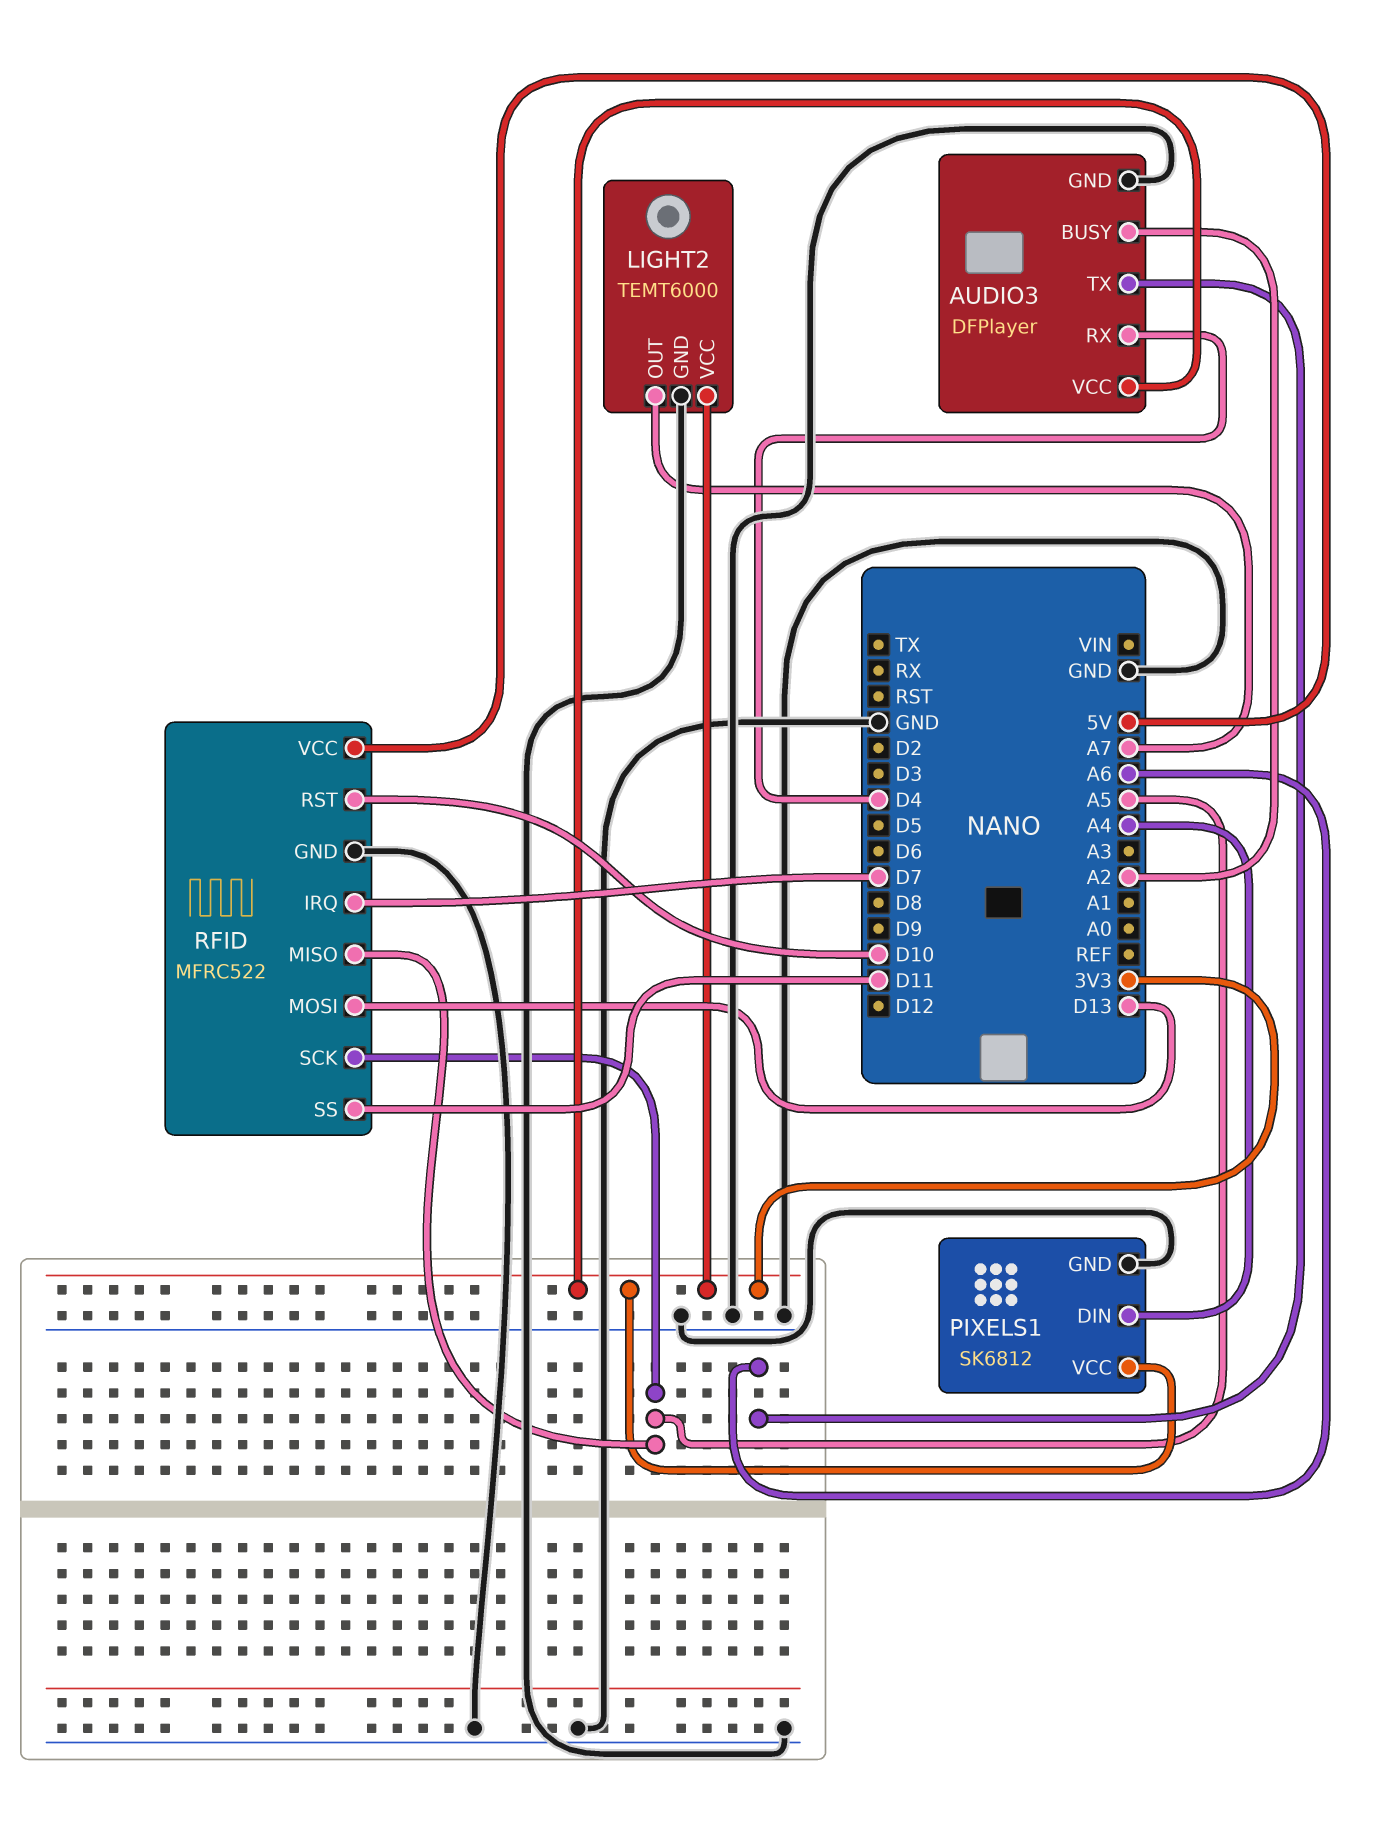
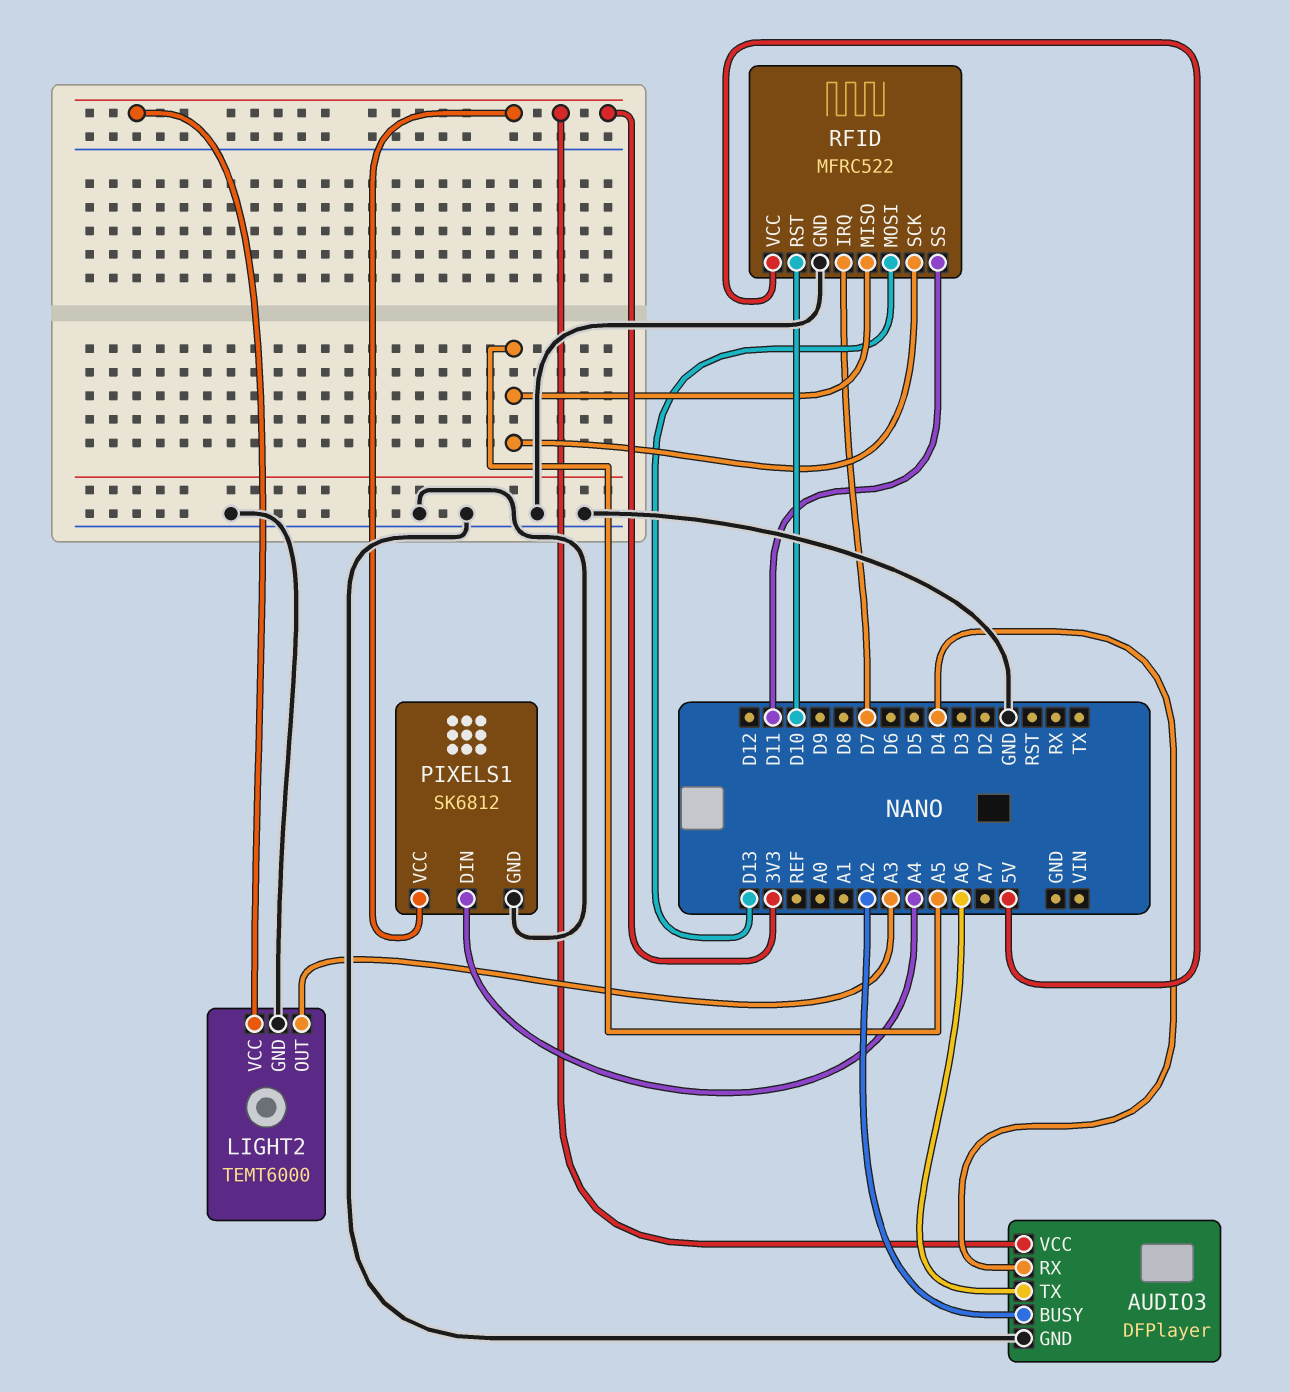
LIGHT2 pin OUT: A7 -> A3

